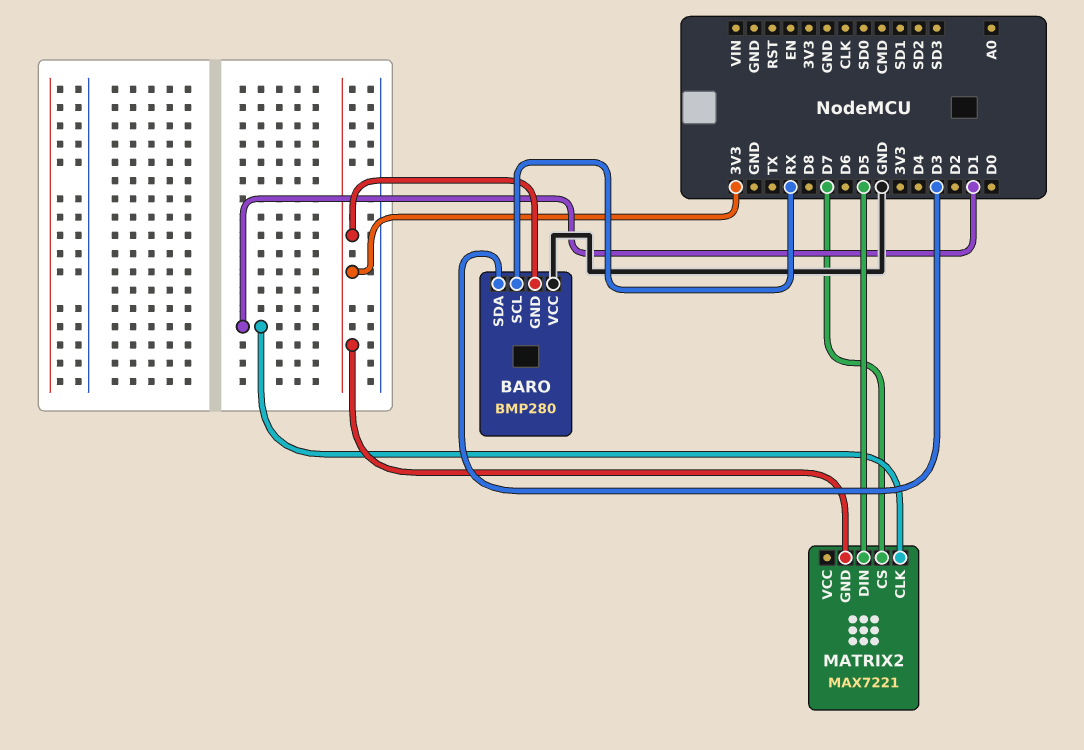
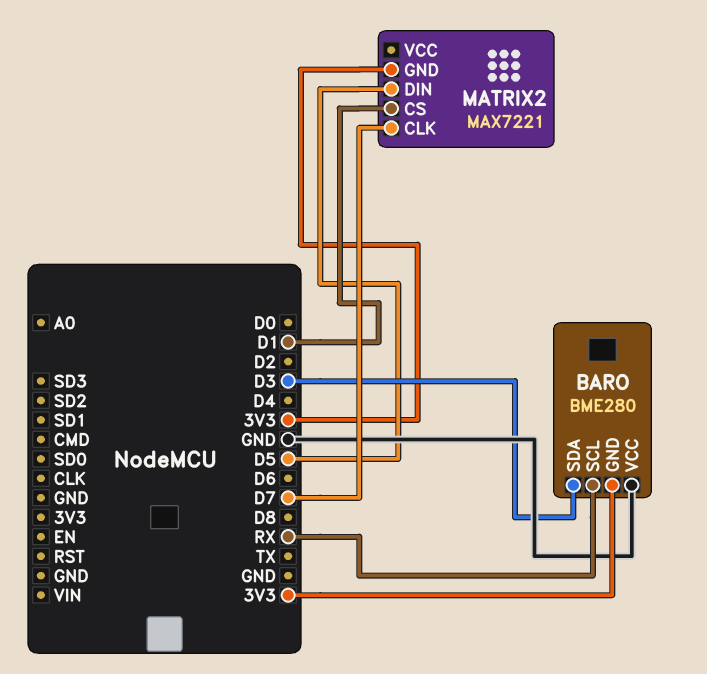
BARO: BMP280 -> BME280
MATRIX2 pin CLK: D1 -> D7
MATRIX2 pin CS: D7 -> D1

